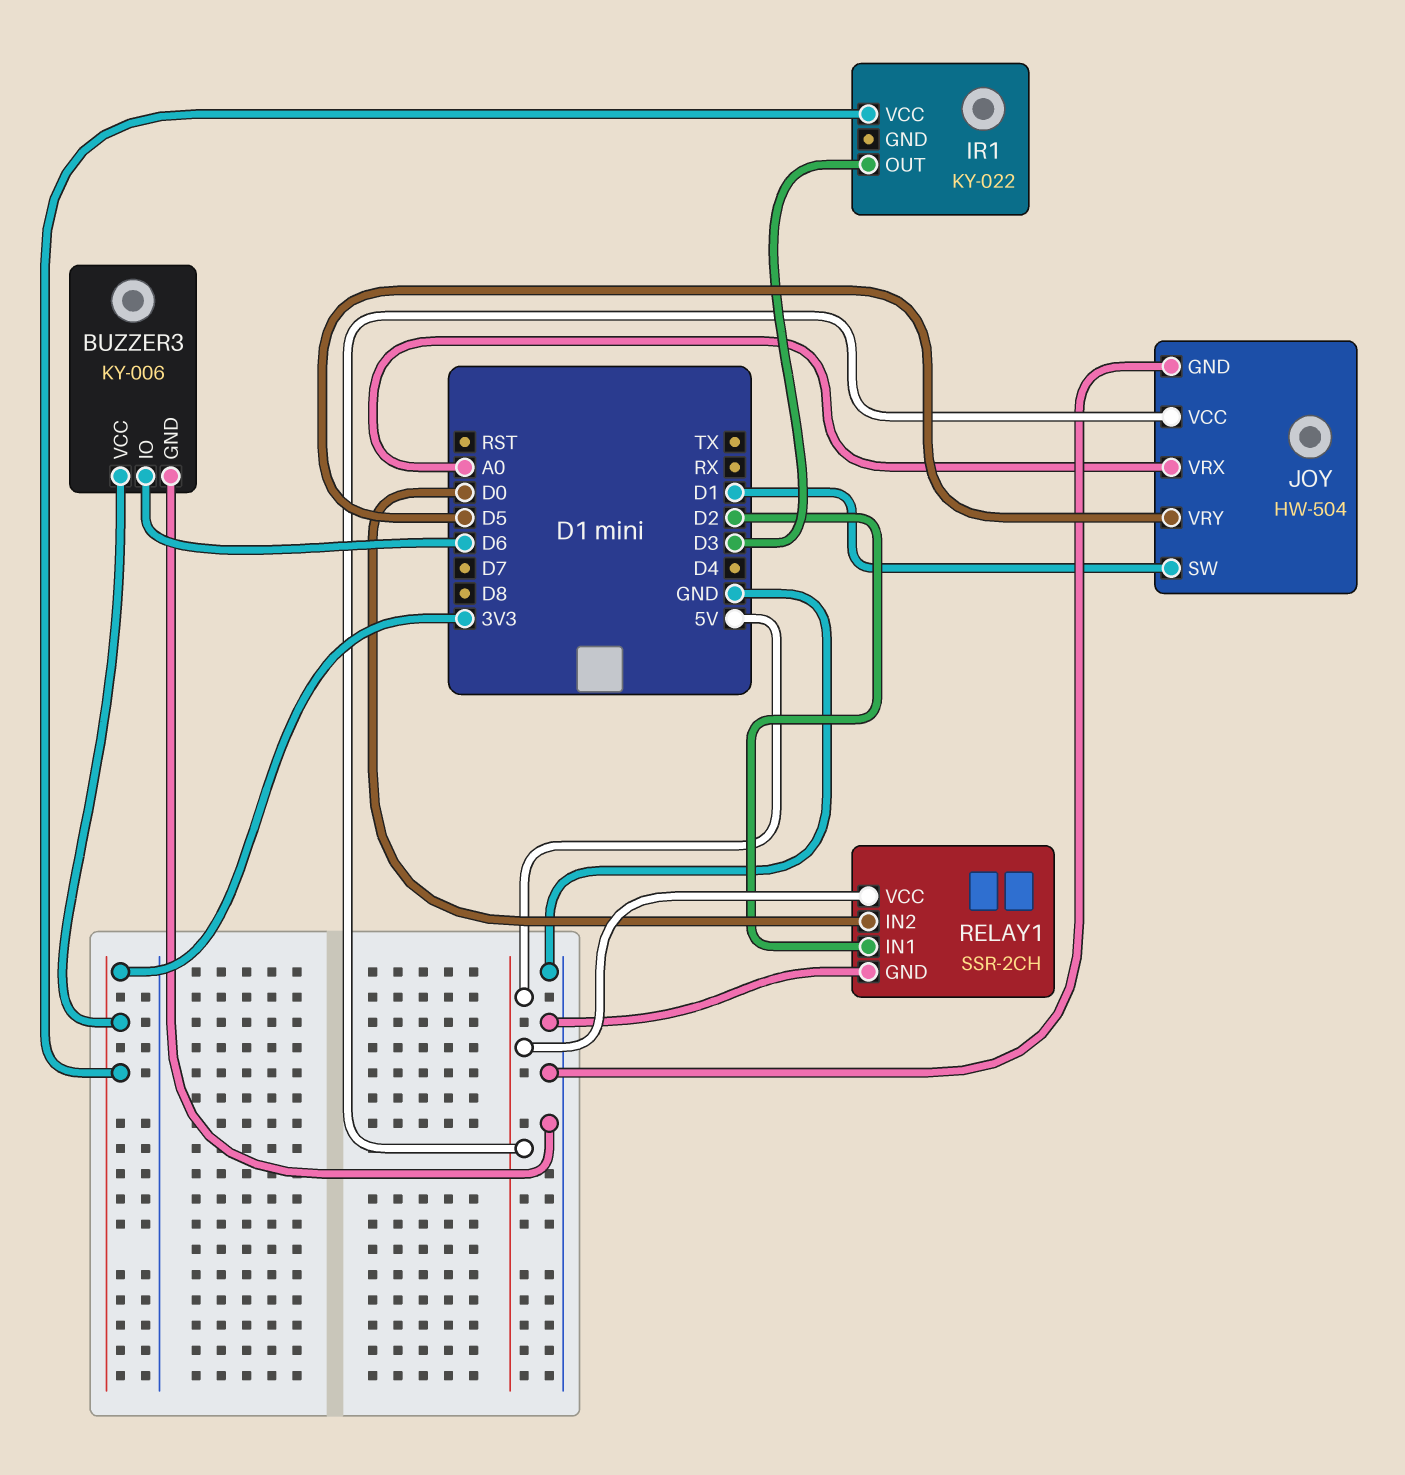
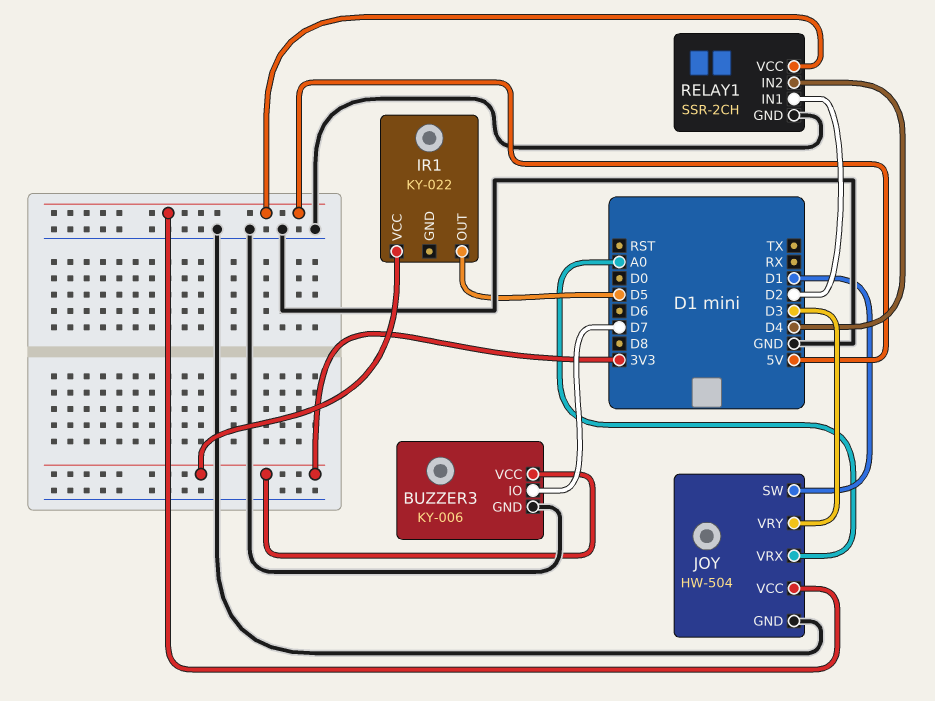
BUZZER3 pin IO: D6 -> D7
IR1 pin OUT: D3 -> D5
JOY pin VRY: D5 -> D3
RELAY1 pin IN2: D0 -> D4

